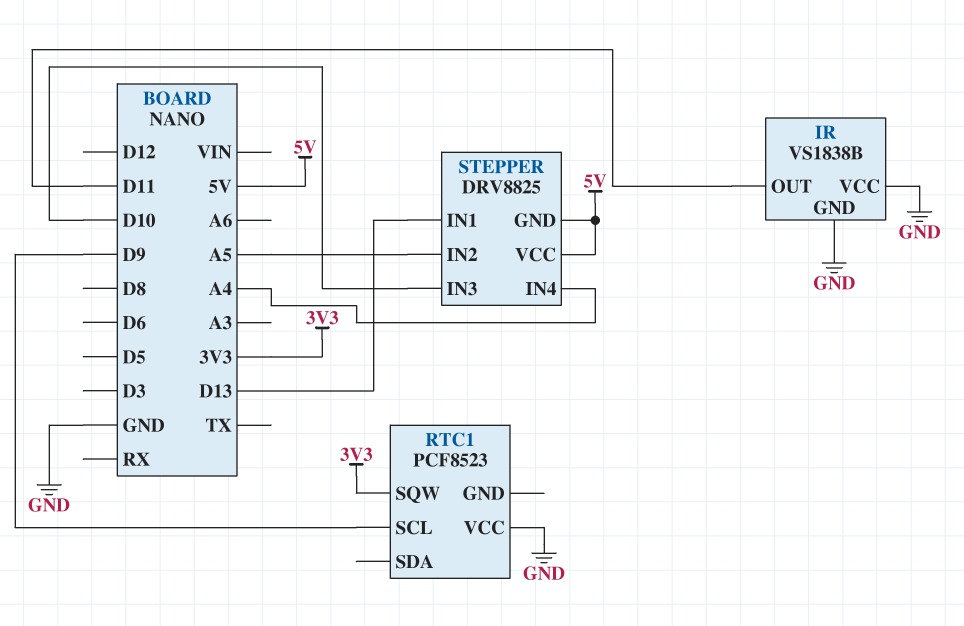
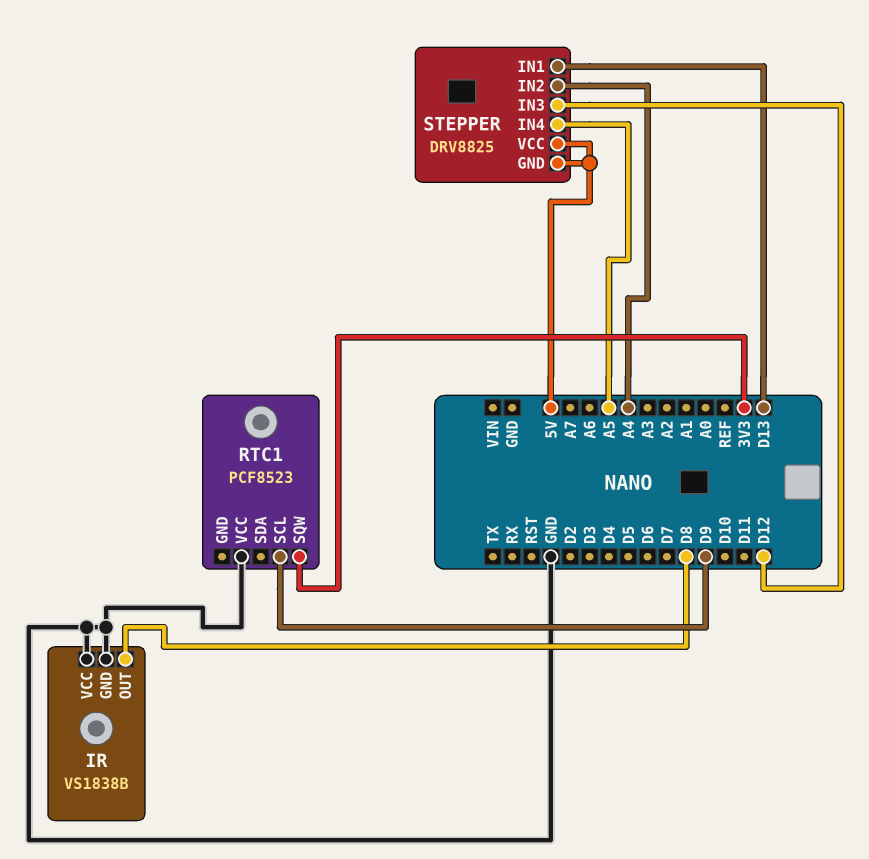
IR pin OUT: D11 -> D8
STEPPER pin IN2: A5 -> A4
STEPPER pin IN3: D10 -> D12
STEPPER pin IN4: A4 -> A5

